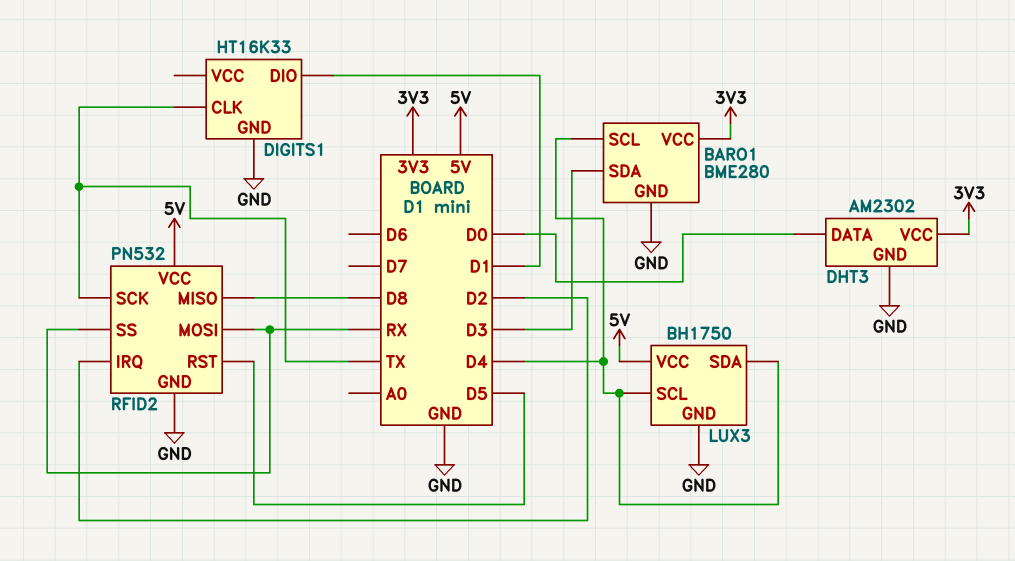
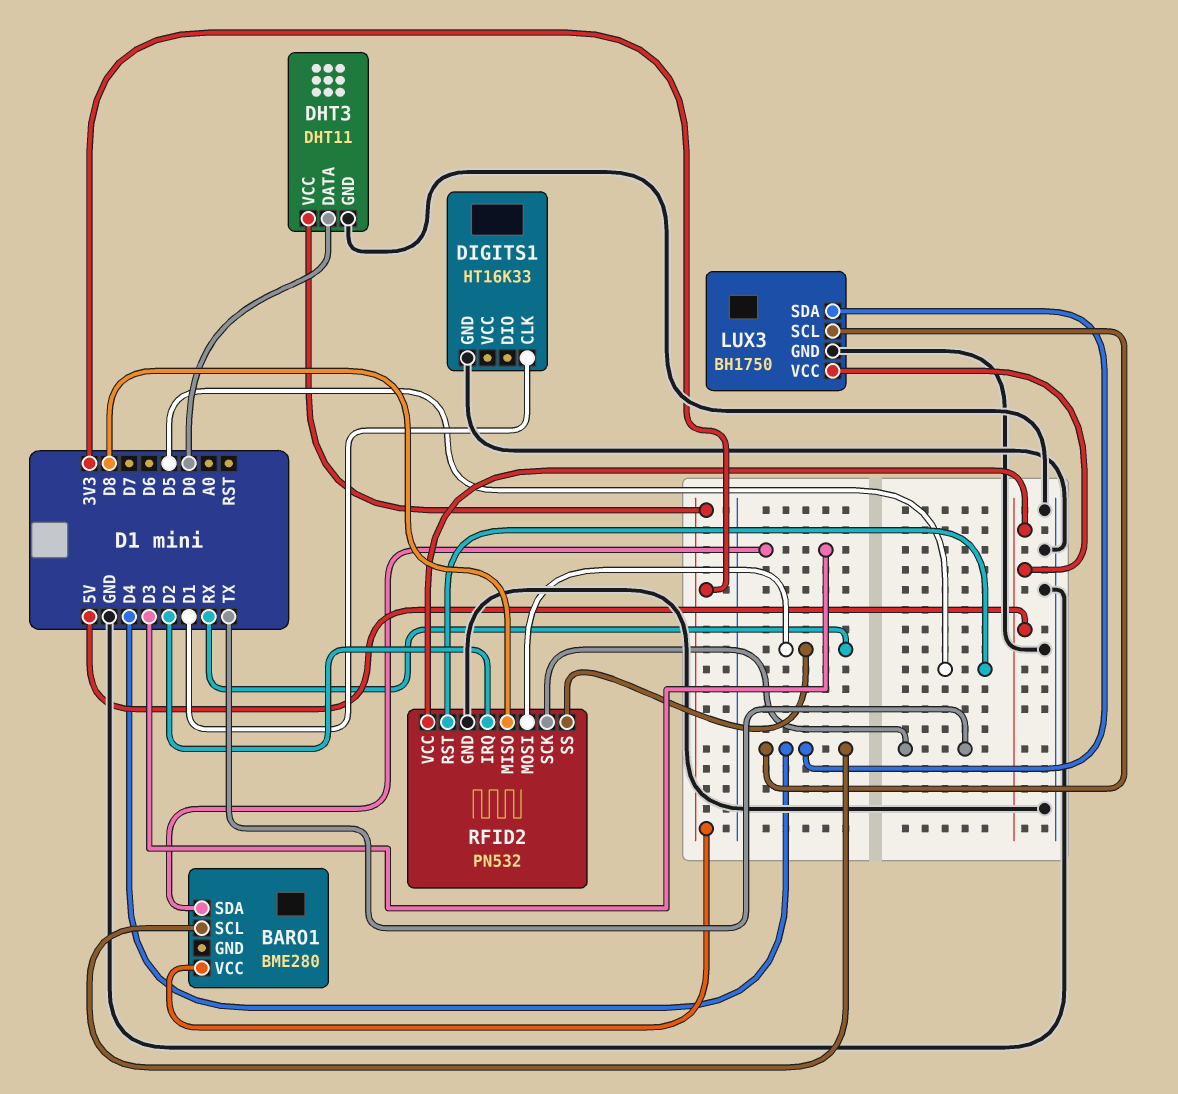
BARO1 pin GND: GND -> none
DHT3: AM2302 -> DHT11
DIGITS1 pin CLK: TX -> D1
DIGITS1 pin DIO: D1 -> none

